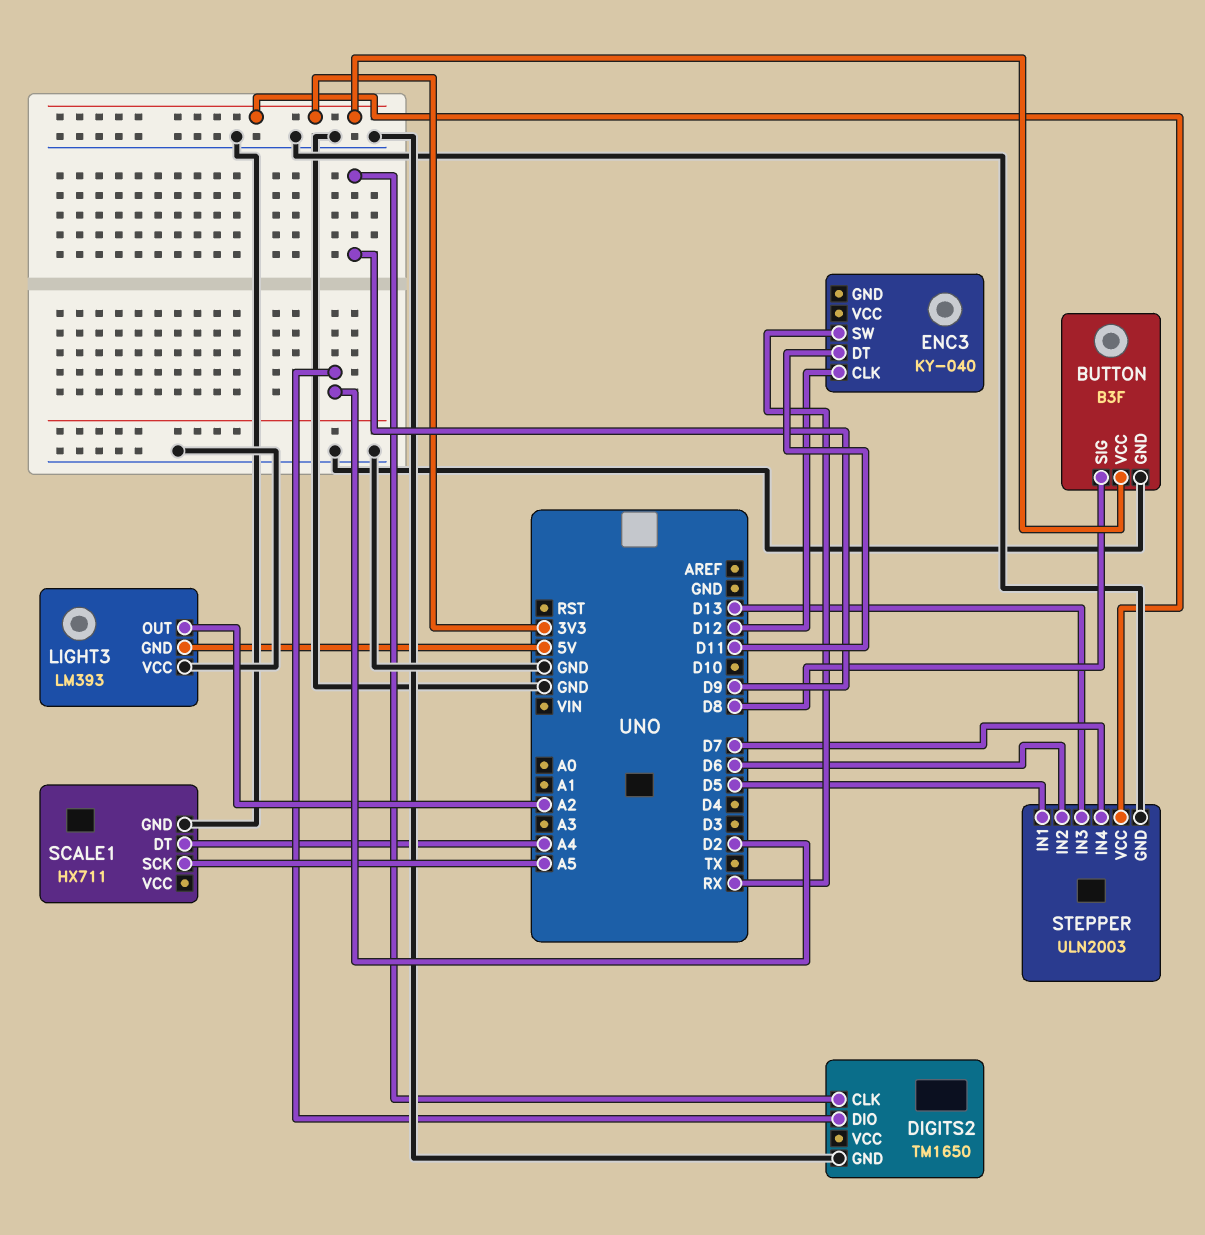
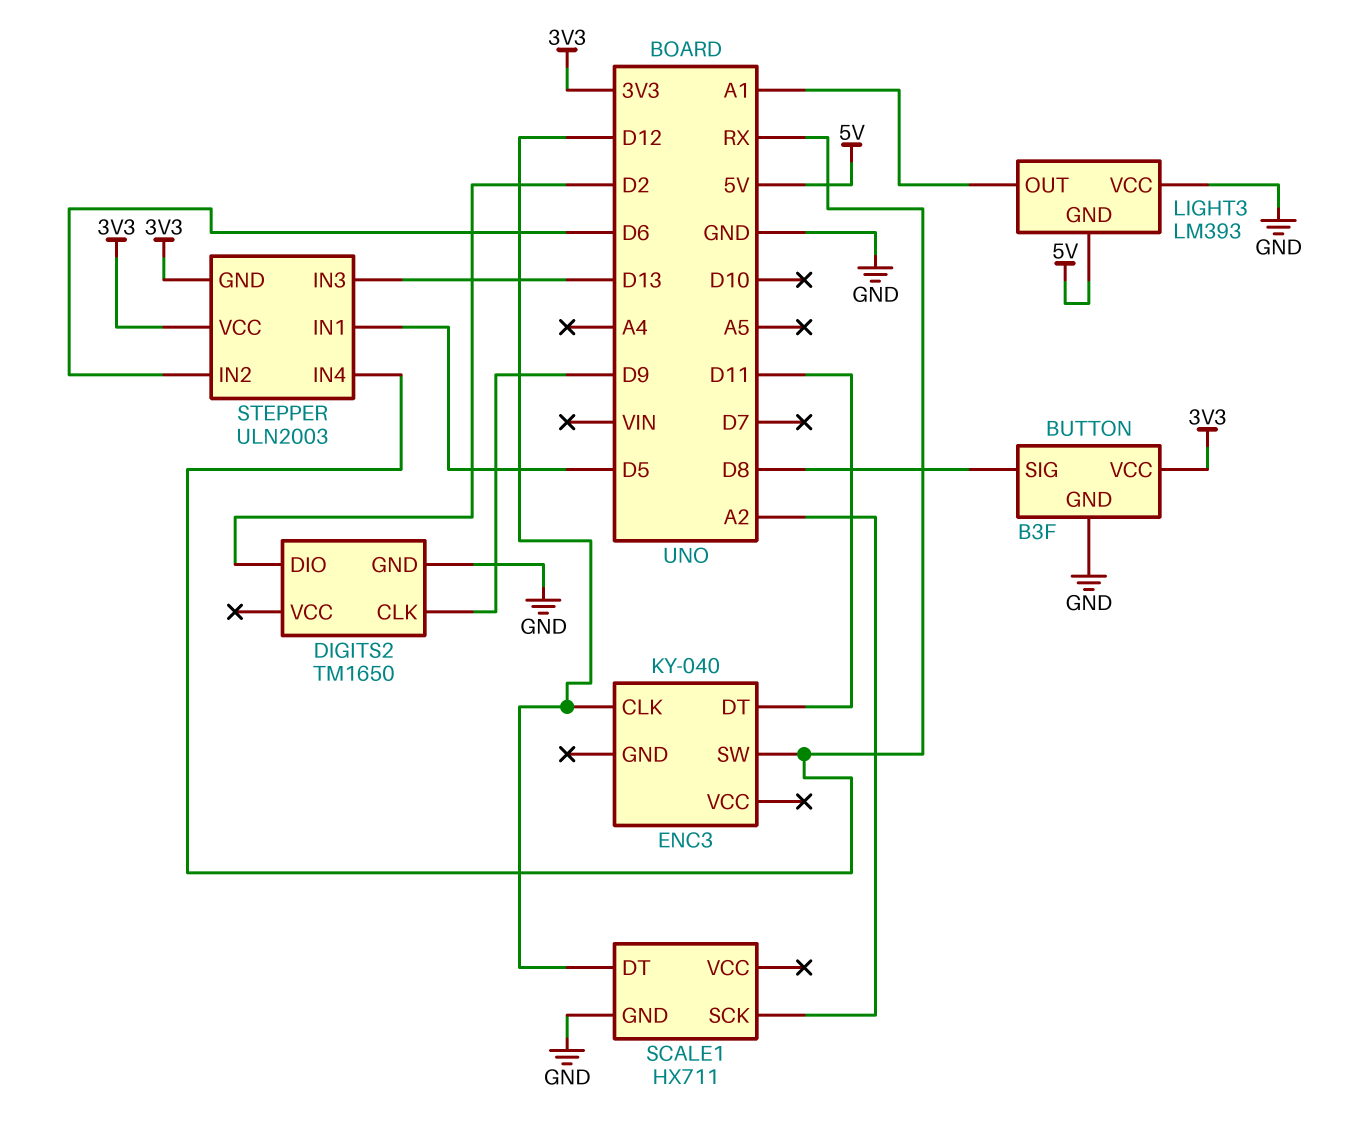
LIGHT3 pin OUT: A2 -> A1
SCALE1 pin DT: A4 -> D12
SCALE1 pin SCK: A5 -> A2
STEPPER pin GND: GND -> 3V3
STEPPER pin IN4: D7 -> RX

